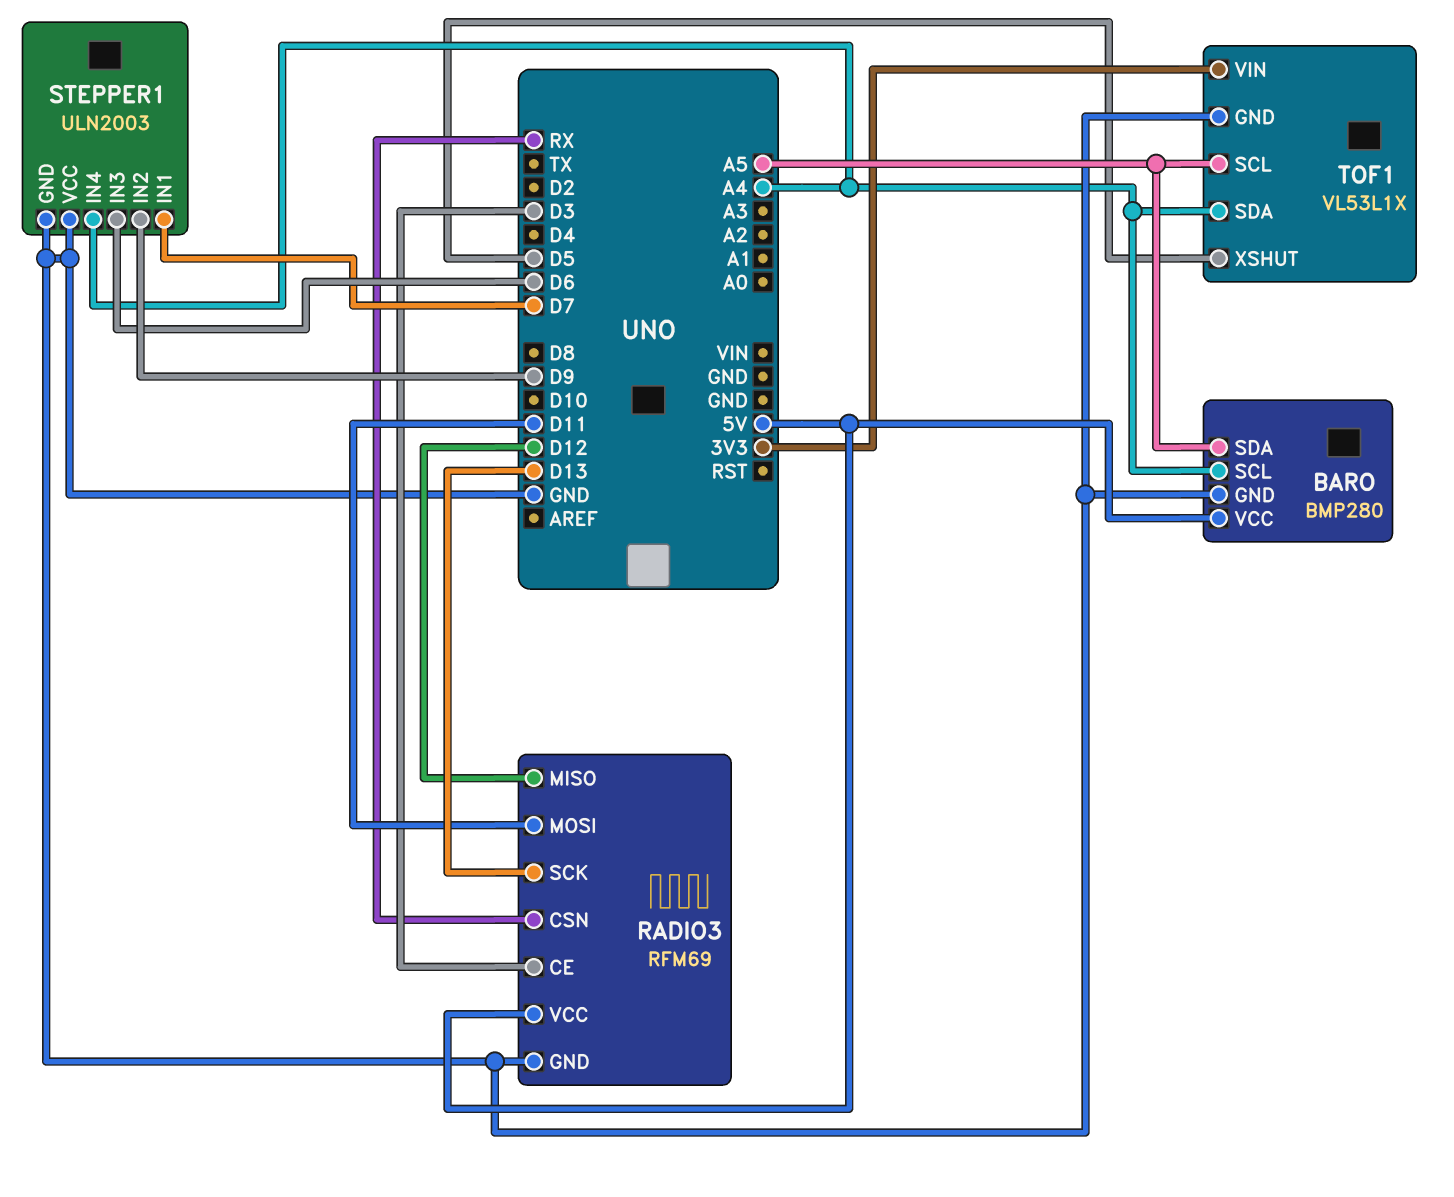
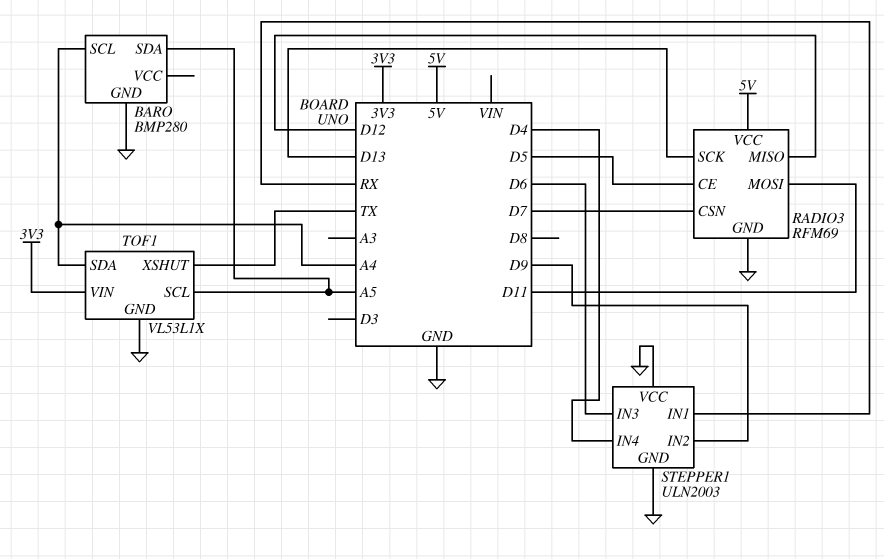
BARO pin VCC: 5V -> none
RADIO3 pin CE: D3 -> D5
RADIO3 pin CSN: RX -> D7
STEPPER1 pin IN1: D7 -> RX
STEPPER1 pin IN4: A4 -> D4
TOF1 pin XSHUT: D5 -> TX

